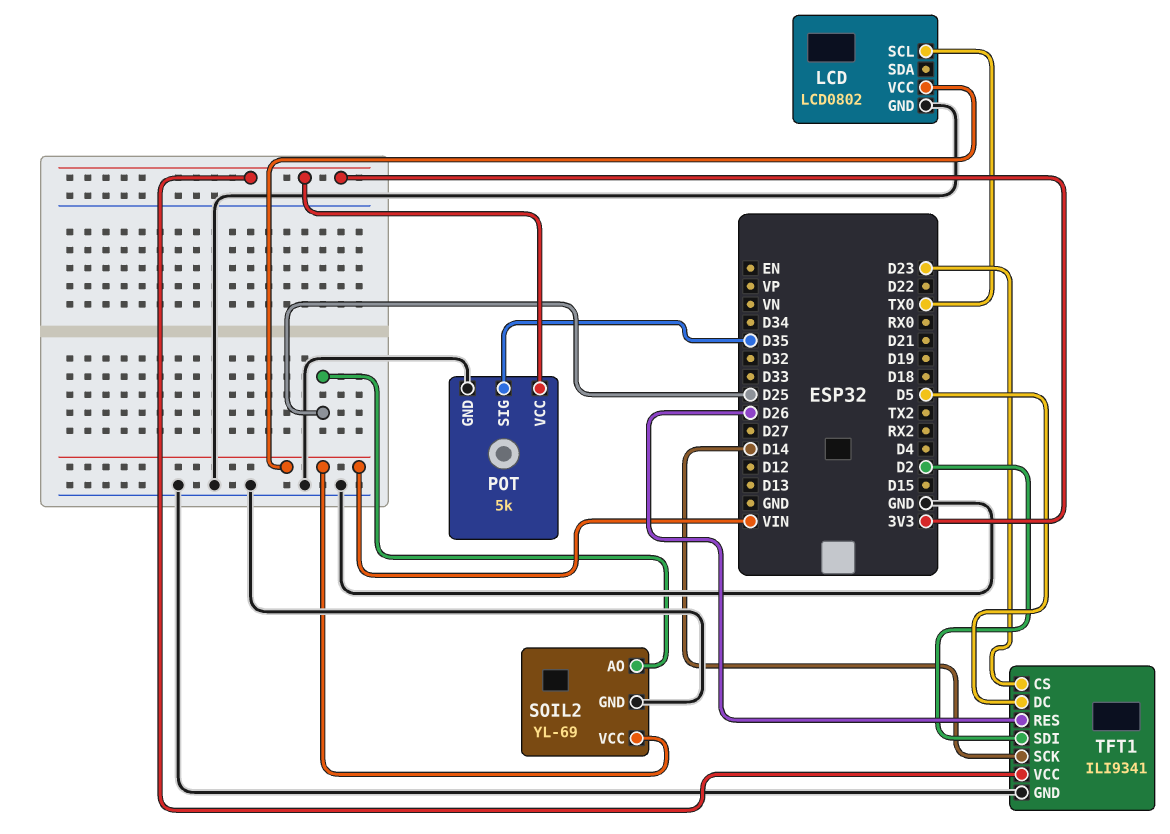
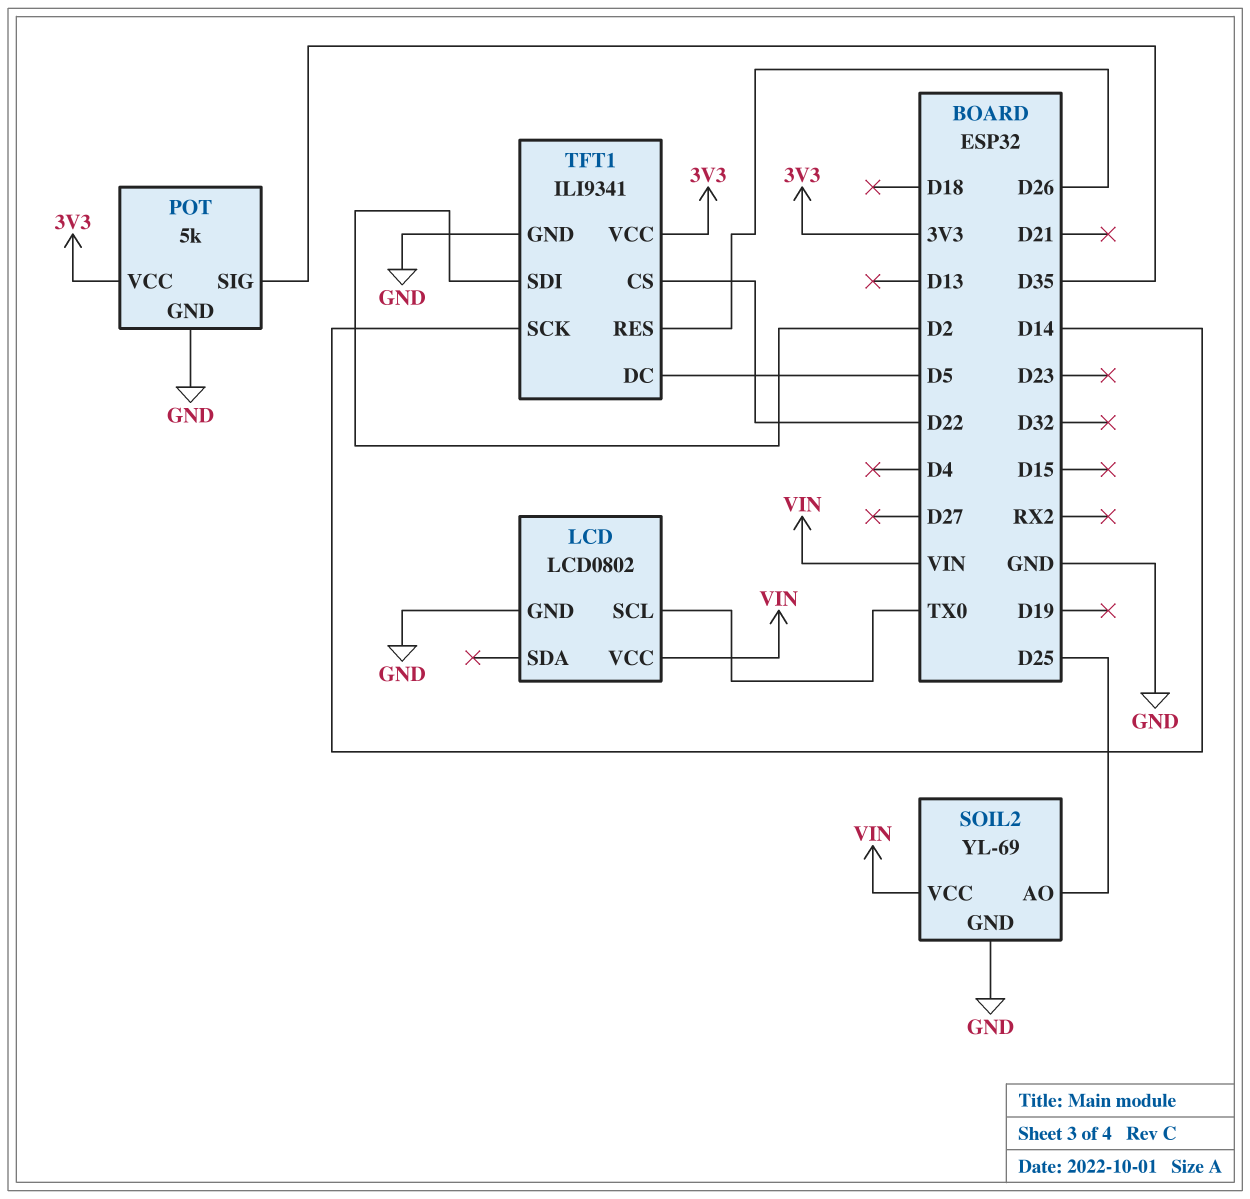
TFT1 pin CS: D23 -> D22

